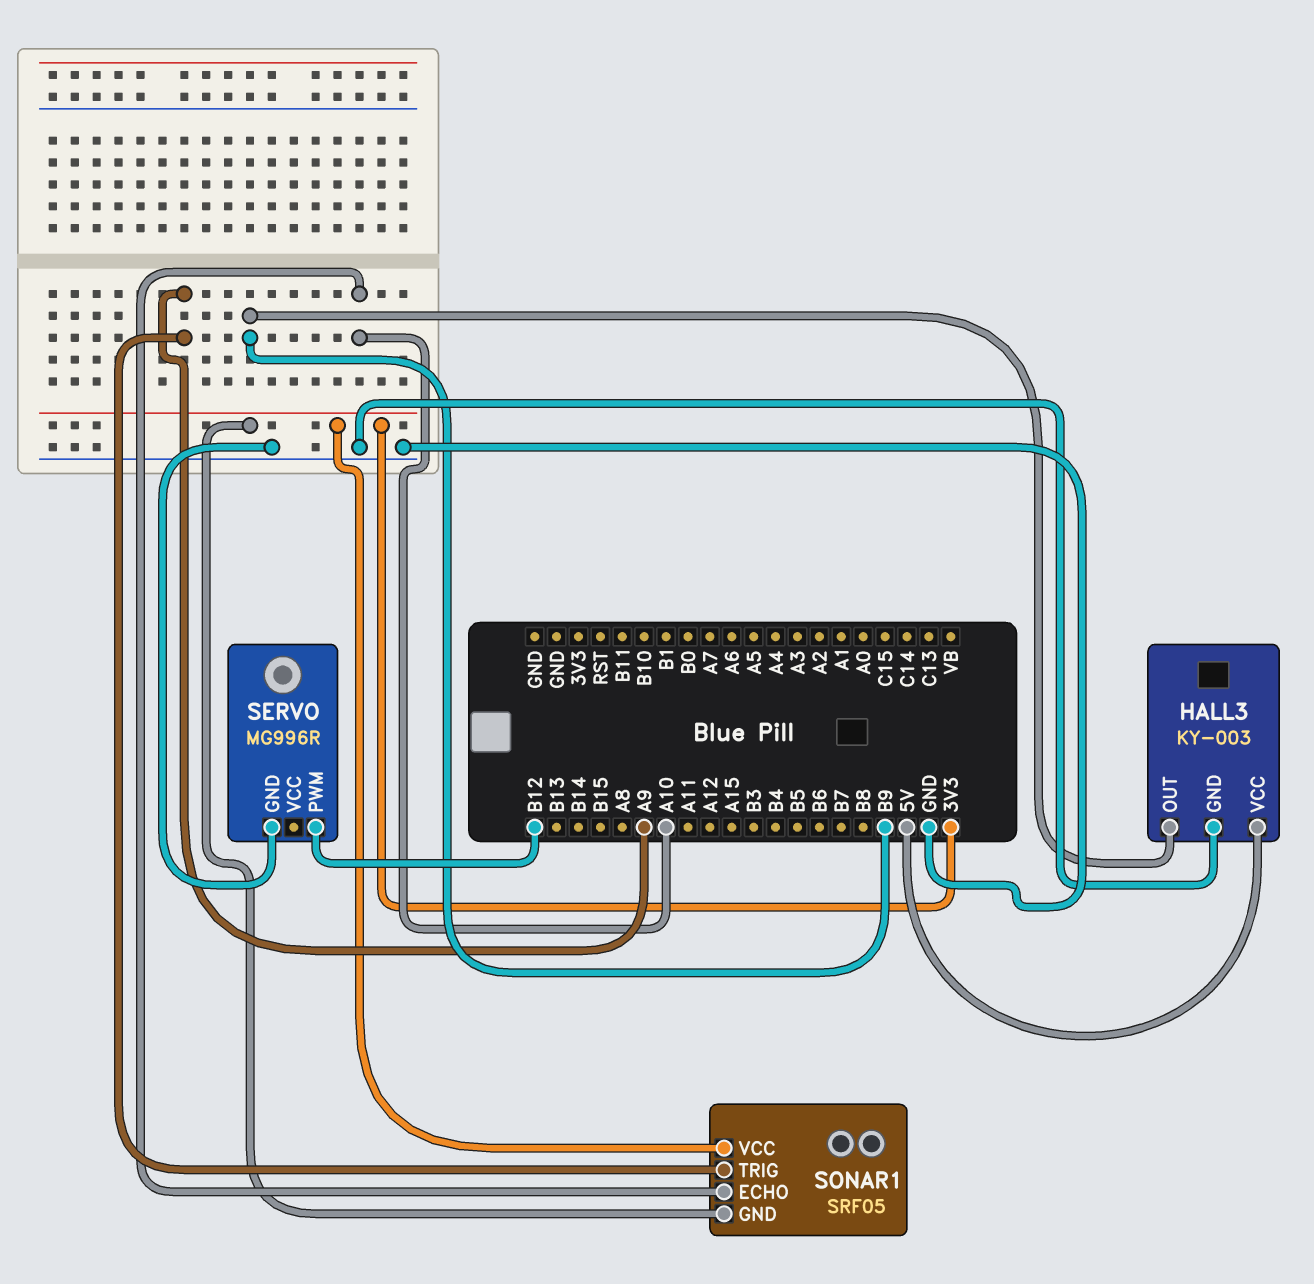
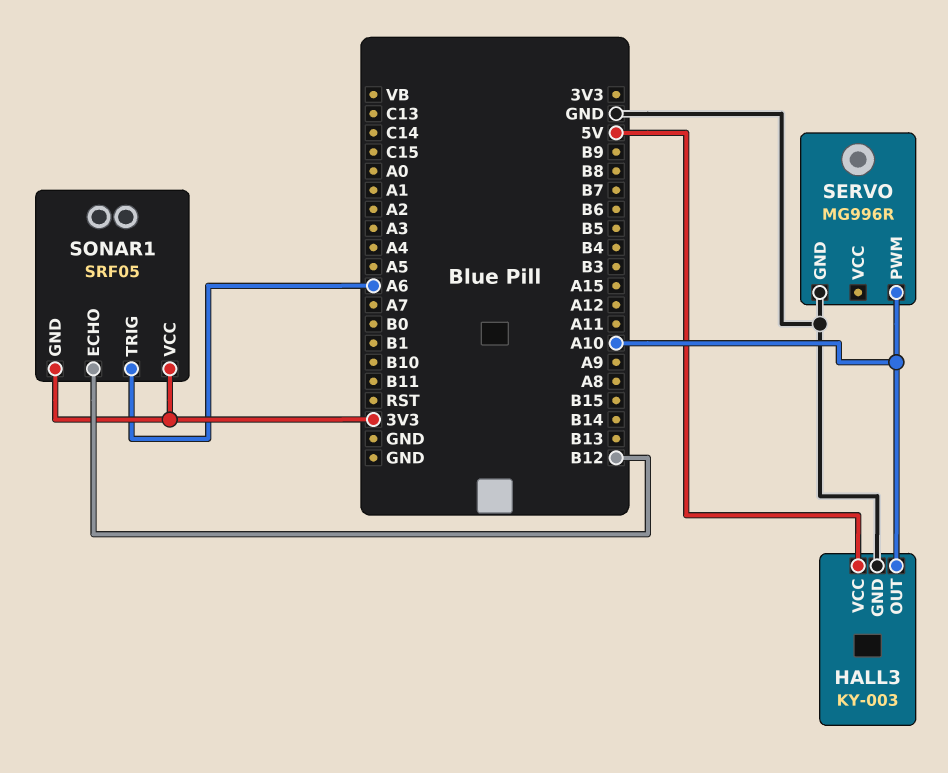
HALL3 pin OUT: B9 -> A10
SERVO pin PWM: B12 -> A10
SONAR1 pin ECHO: A10 -> B12
SONAR1 pin TRIG: A9 -> A6

